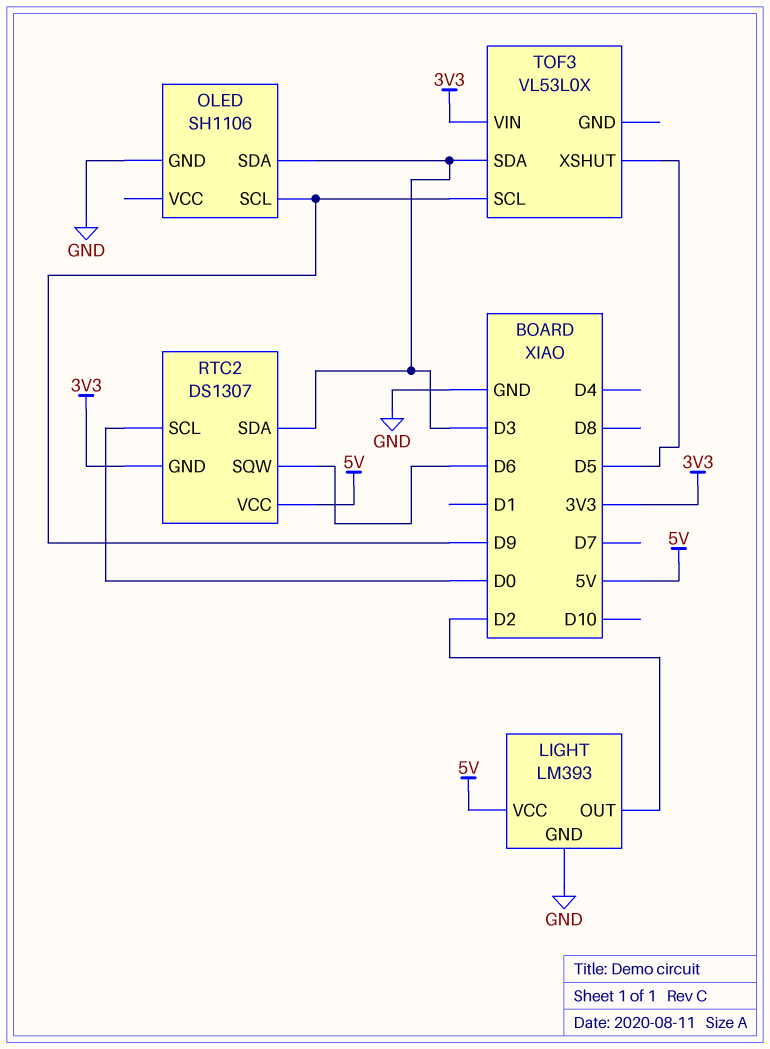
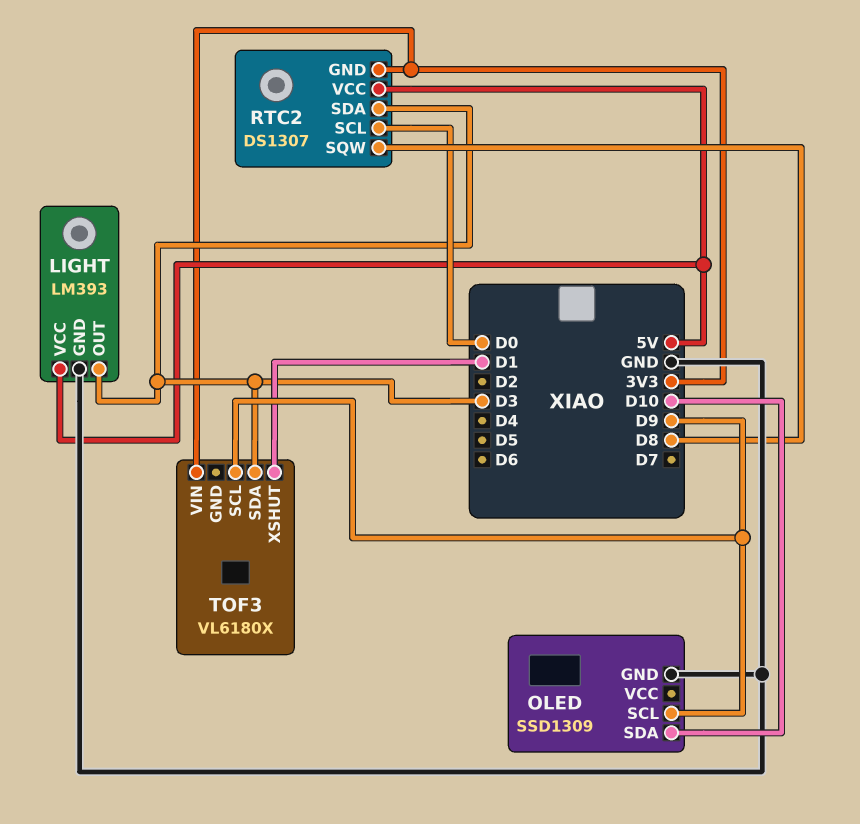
LIGHT pin OUT: D2 -> D3
OLED: SH1106 -> SSD1309
OLED pin SDA: D3 -> D10
RTC2 pin SQW: D6 -> D8
TOF3: VL53L0X -> VL6180X
TOF3 pin XSHUT: D5 -> D1

